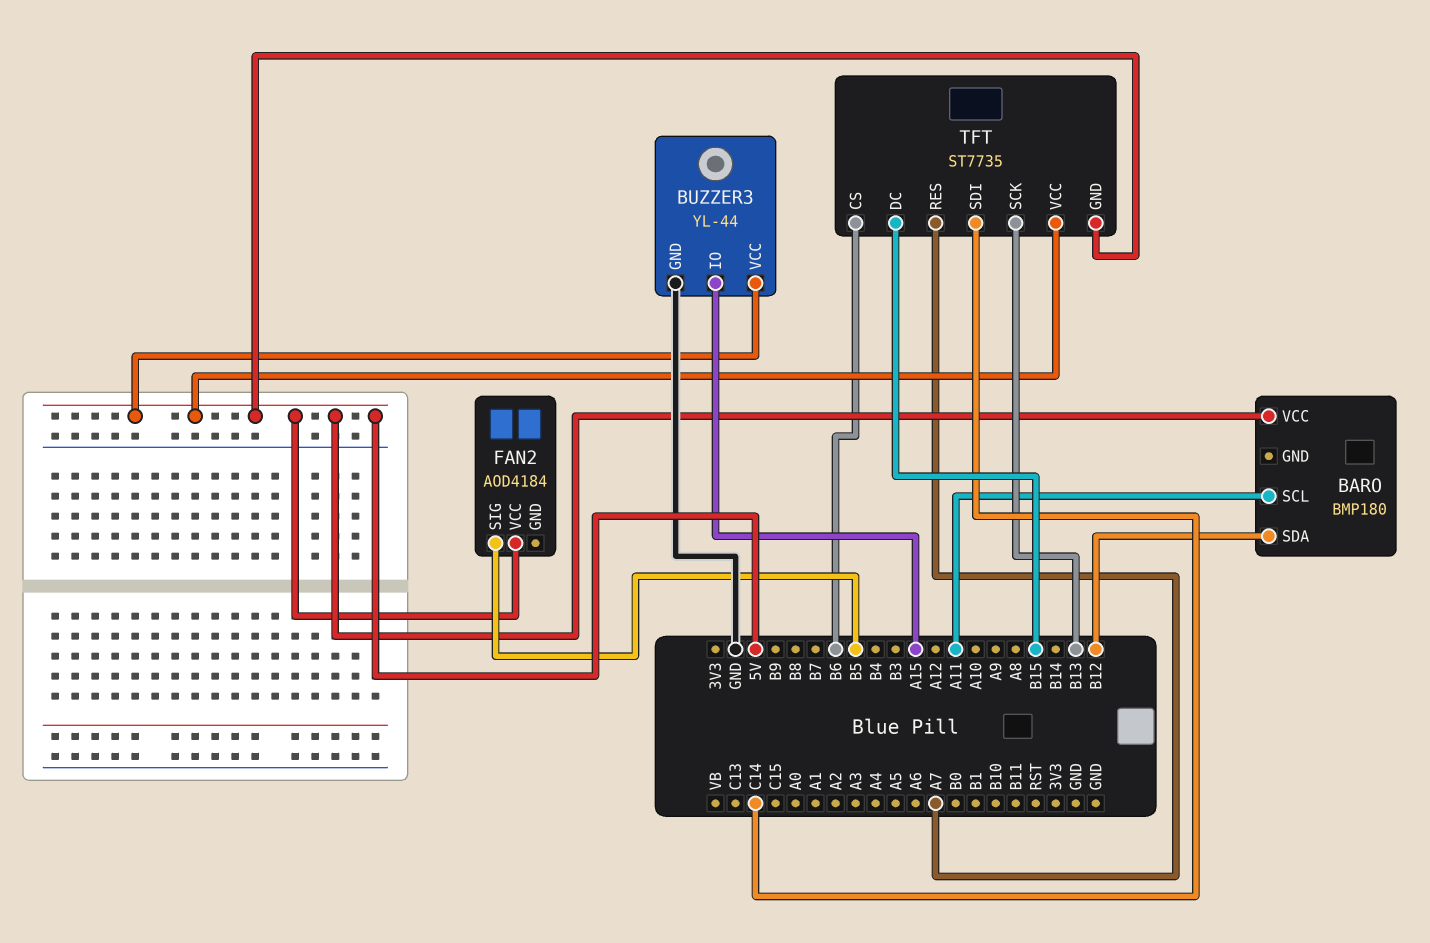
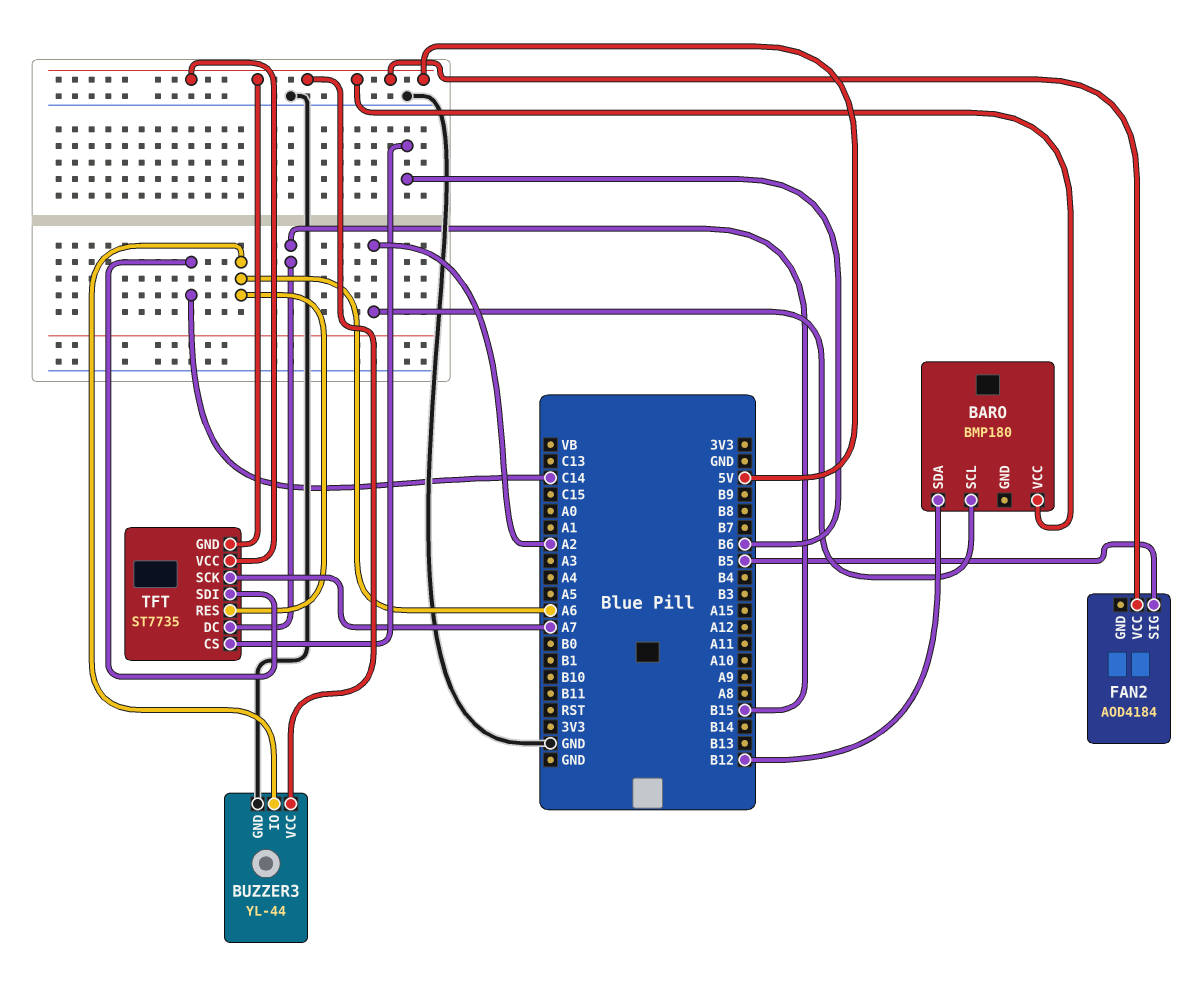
BARO pin SCL: A11 -> A2
BUZZER3 pin IO: A15 -> A6
TFT pin RES: A7 -> A6
TFT pin SCK: B13 -> A7

